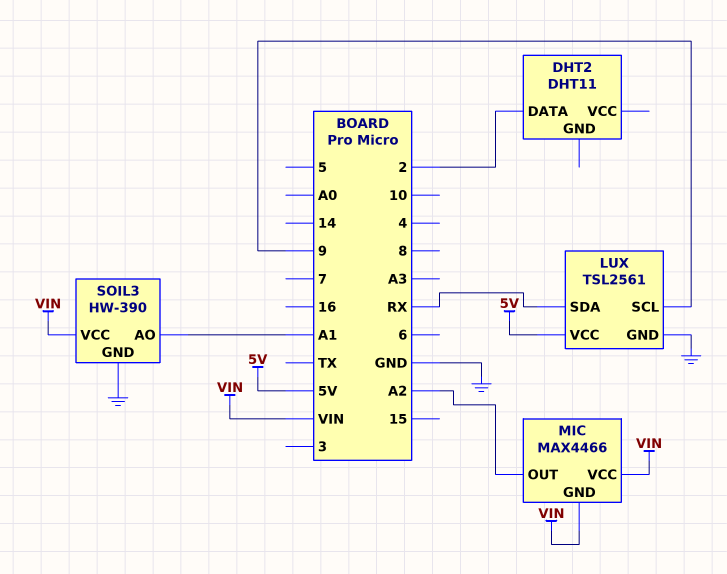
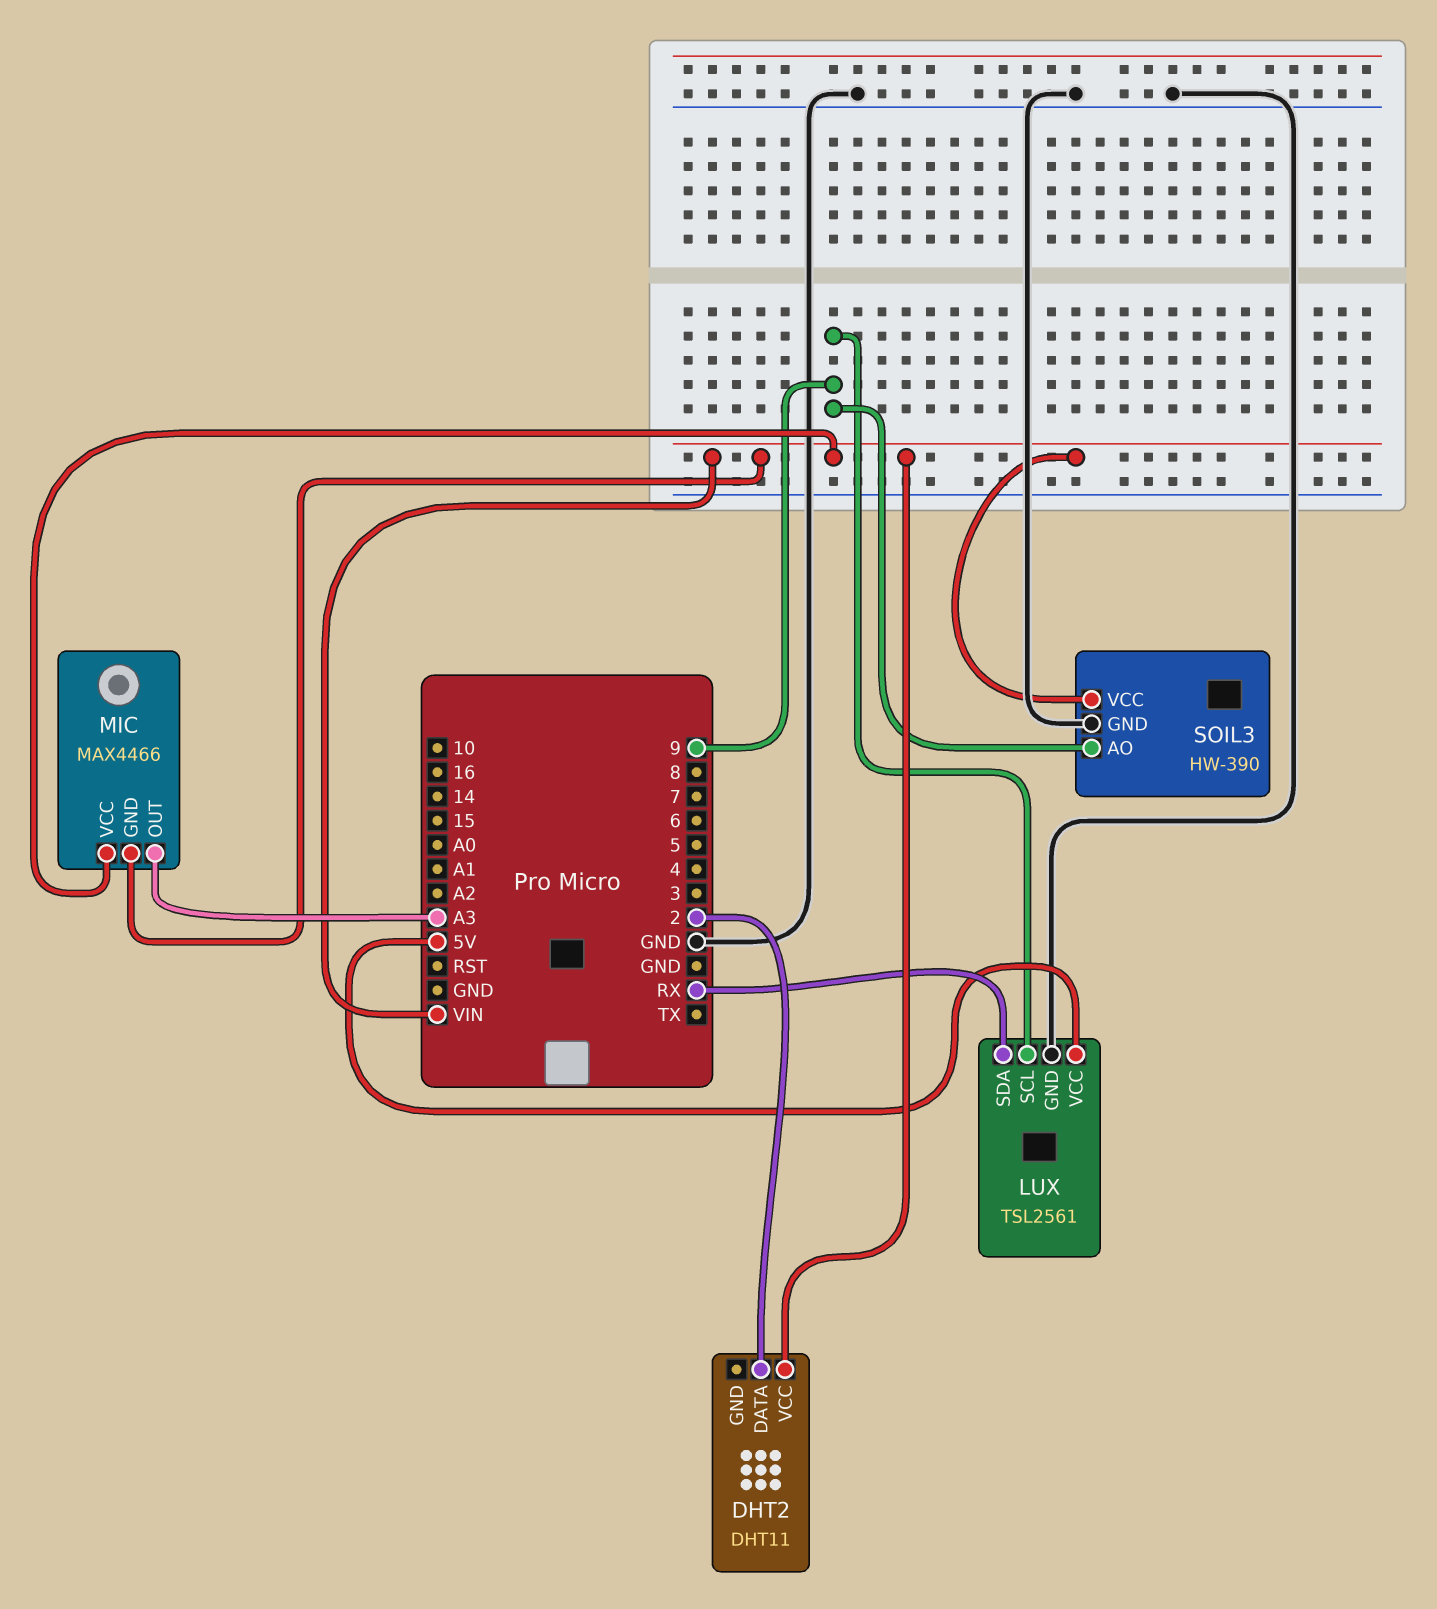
DHT2 pin VCC: none -> VIN
MIC pin OUT: A2 -> A3
SOIL3 pin AO: A1 -> 9

